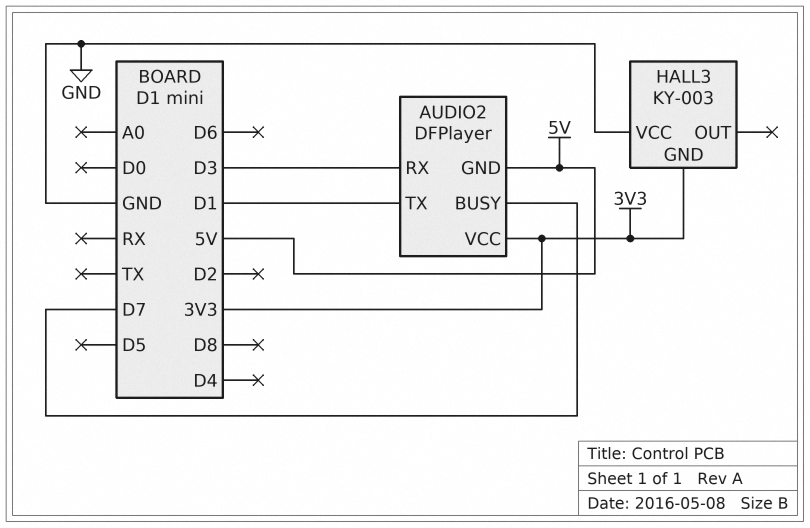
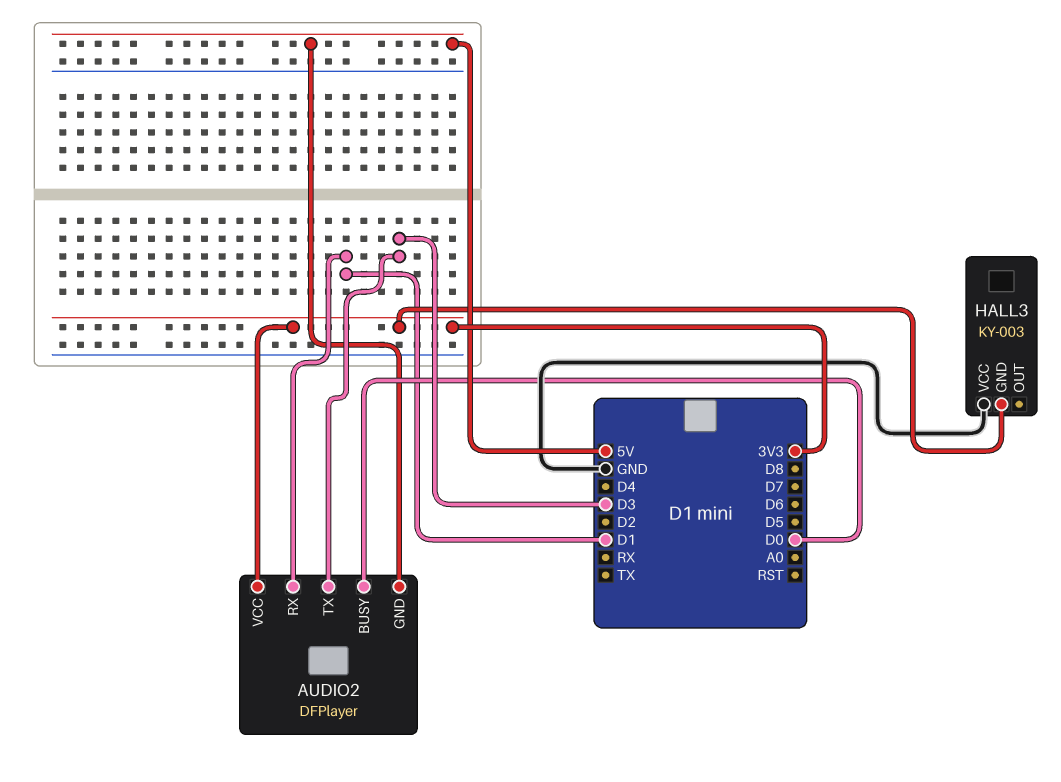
AUDIO2 pin BUSY: D7 -> D0
AUDIO2 pin RX: D3 -> D1
AUDIO2 pin TX: D1 -> D3

